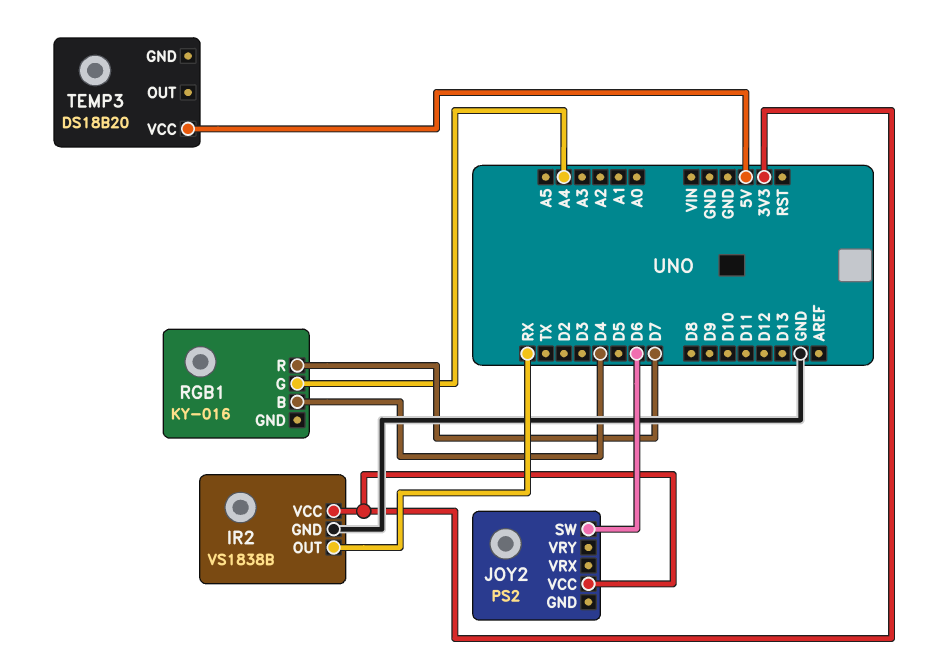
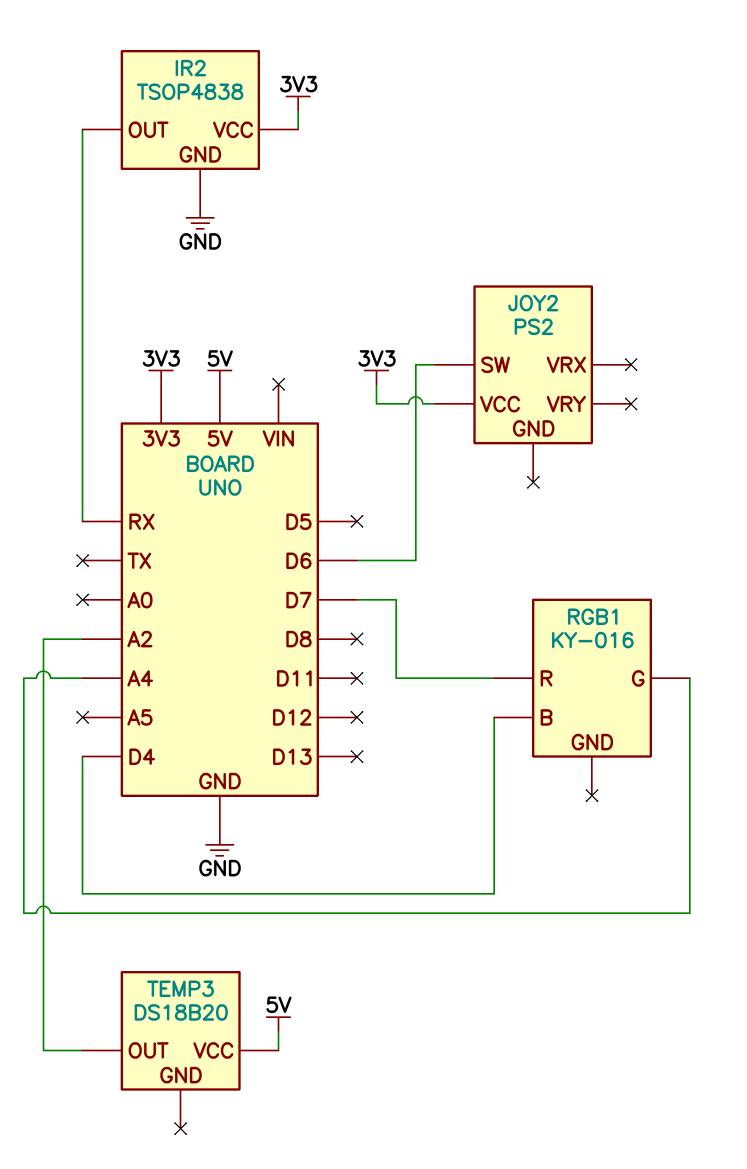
IR2: VS1838B -> TSOP4838
TEMP3 pin OUT: none -> A2

